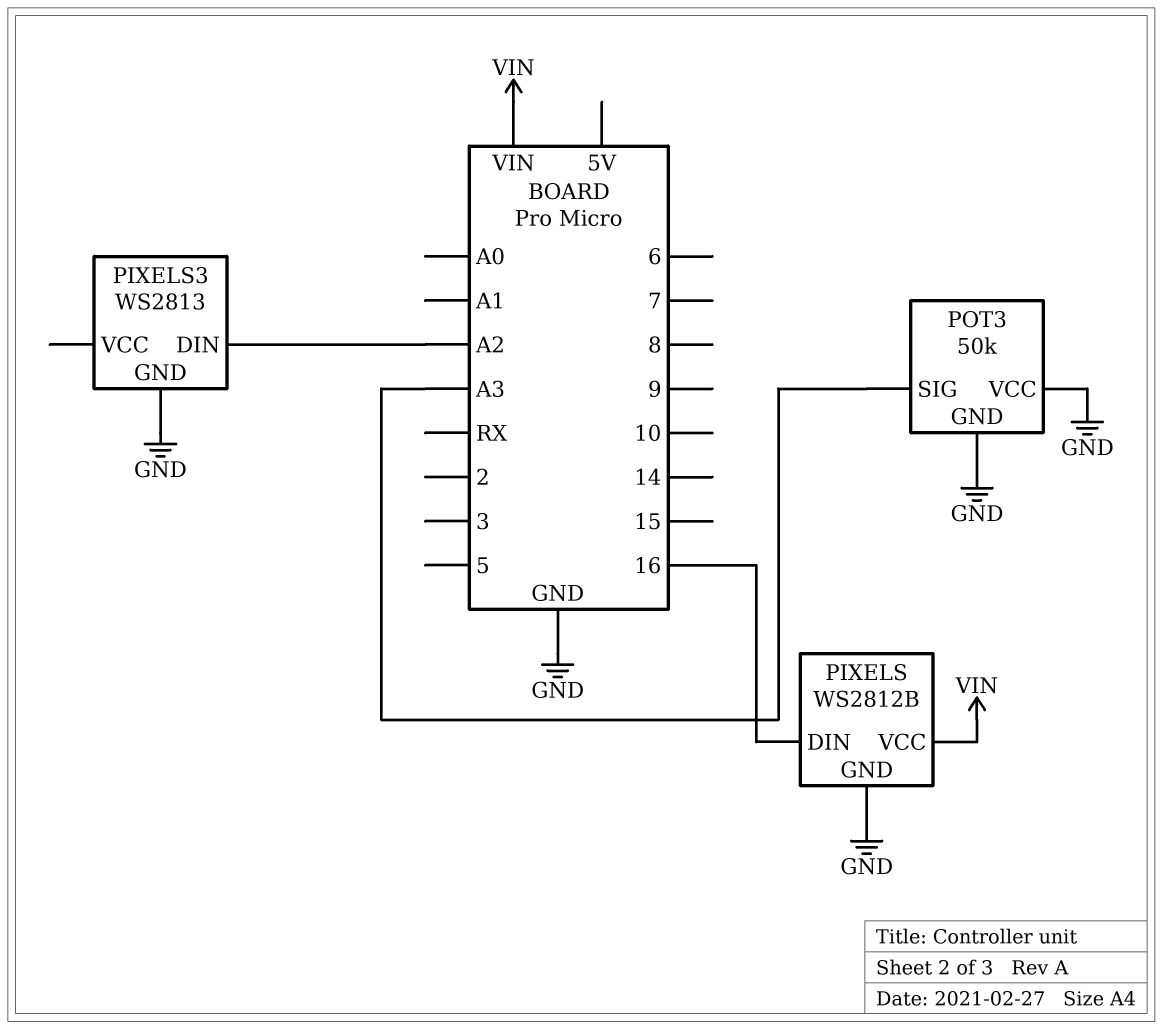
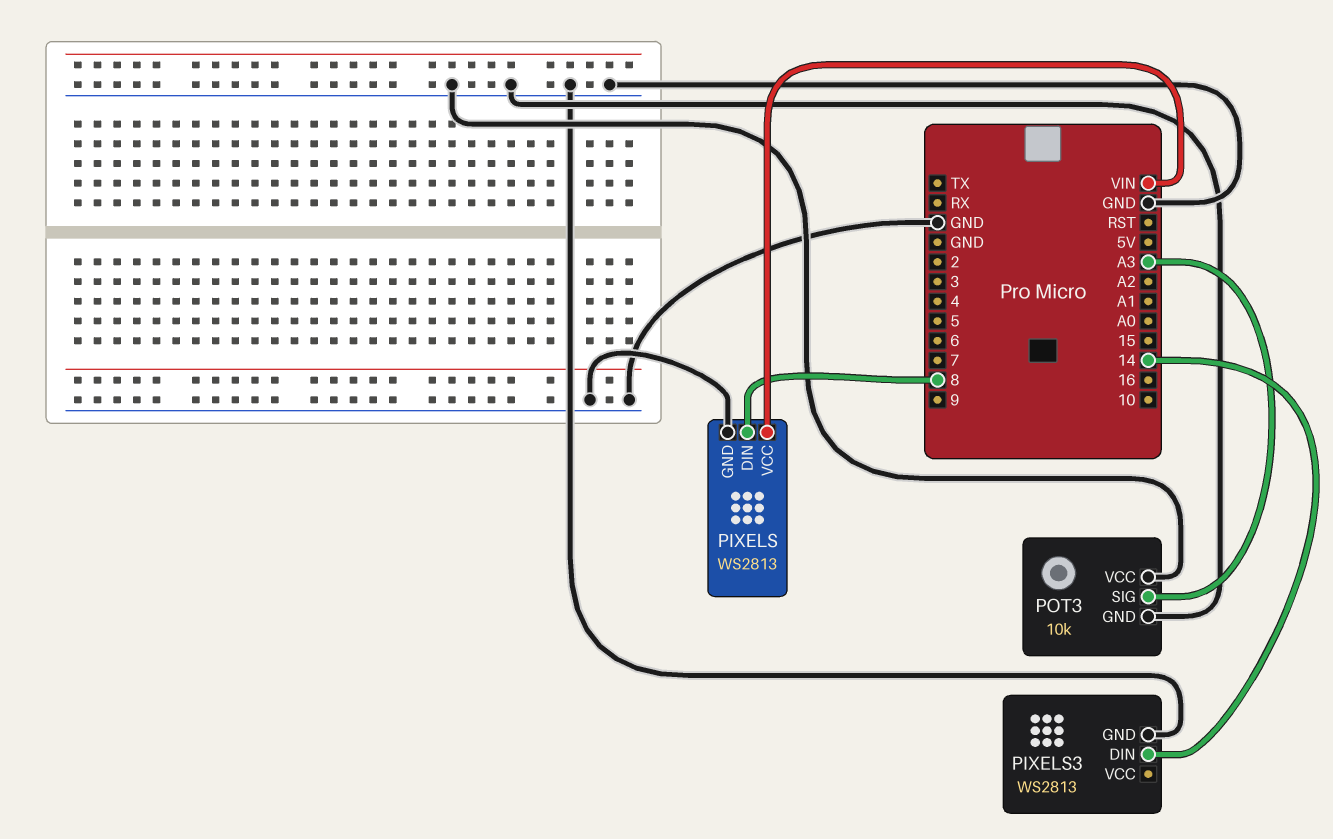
PIXELS: WS2812B -> WS2813
PIXELS pin DIN: 16 -> 8
PIXELS3 pin DIN: A2 -> 14
POT3: 50k -> 10k

